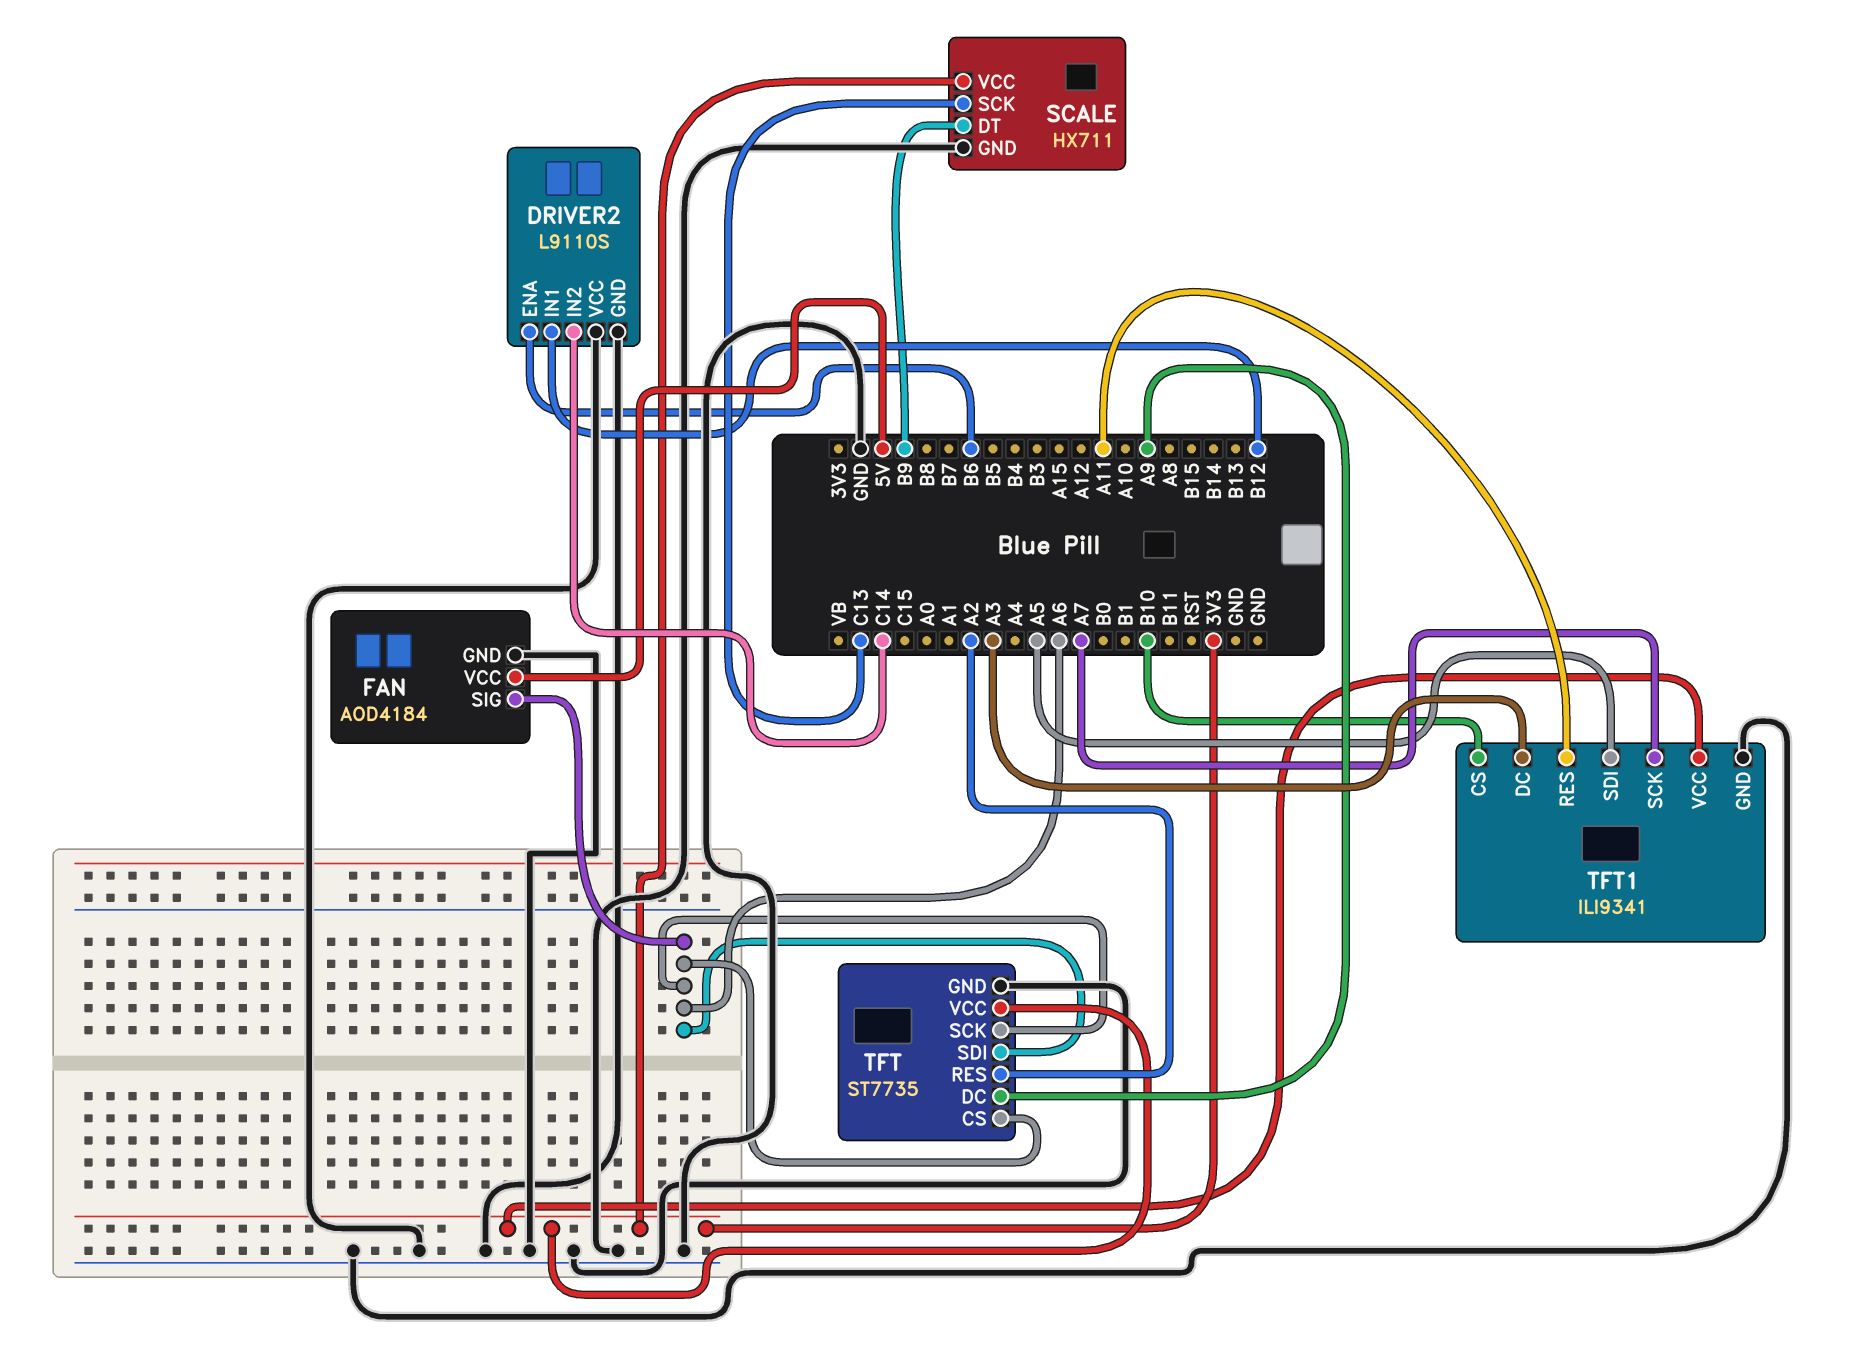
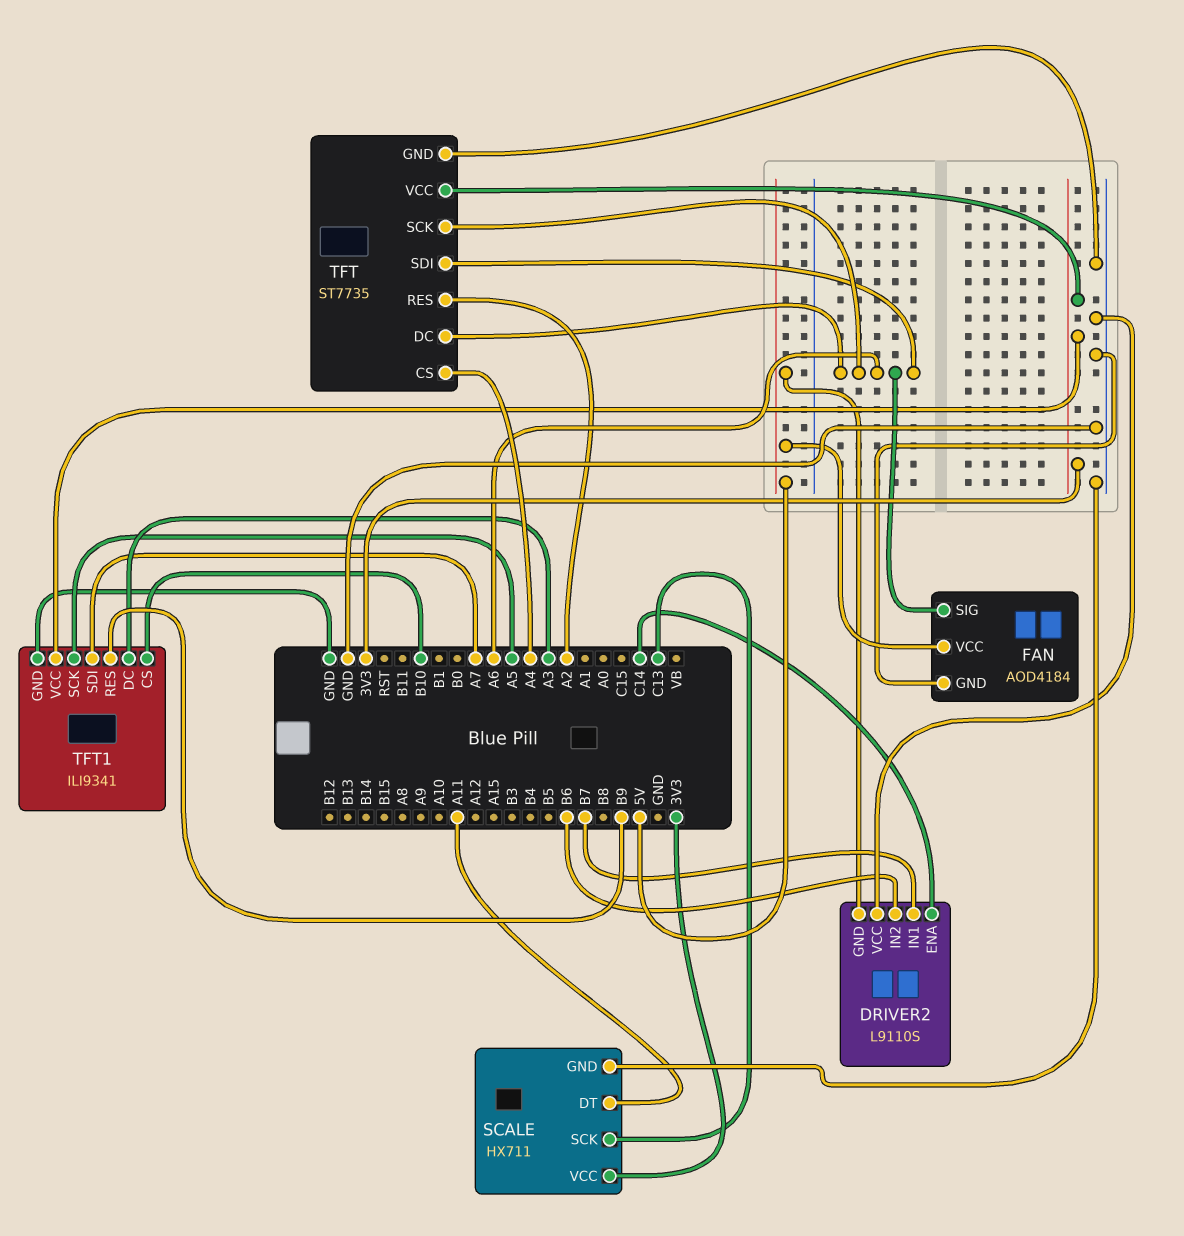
DRIVER2 pin ENA: B6 -> C14
DRIVER2 pin GND: GND -> 5V
DRIVER2 pin IN1: B12 -> B7
DRIVER2 pin IN2: C14 -> B6
SCALE pin DT: B9 -> A11
TFT pin CS: A6 -> A4
TFT pin DC: A9 -> A6
TFT1 pin RES: A11 -> B9
TFT1 pin SCK: A7 -> A5
TFT1 pin SDI: A5 -> A7

